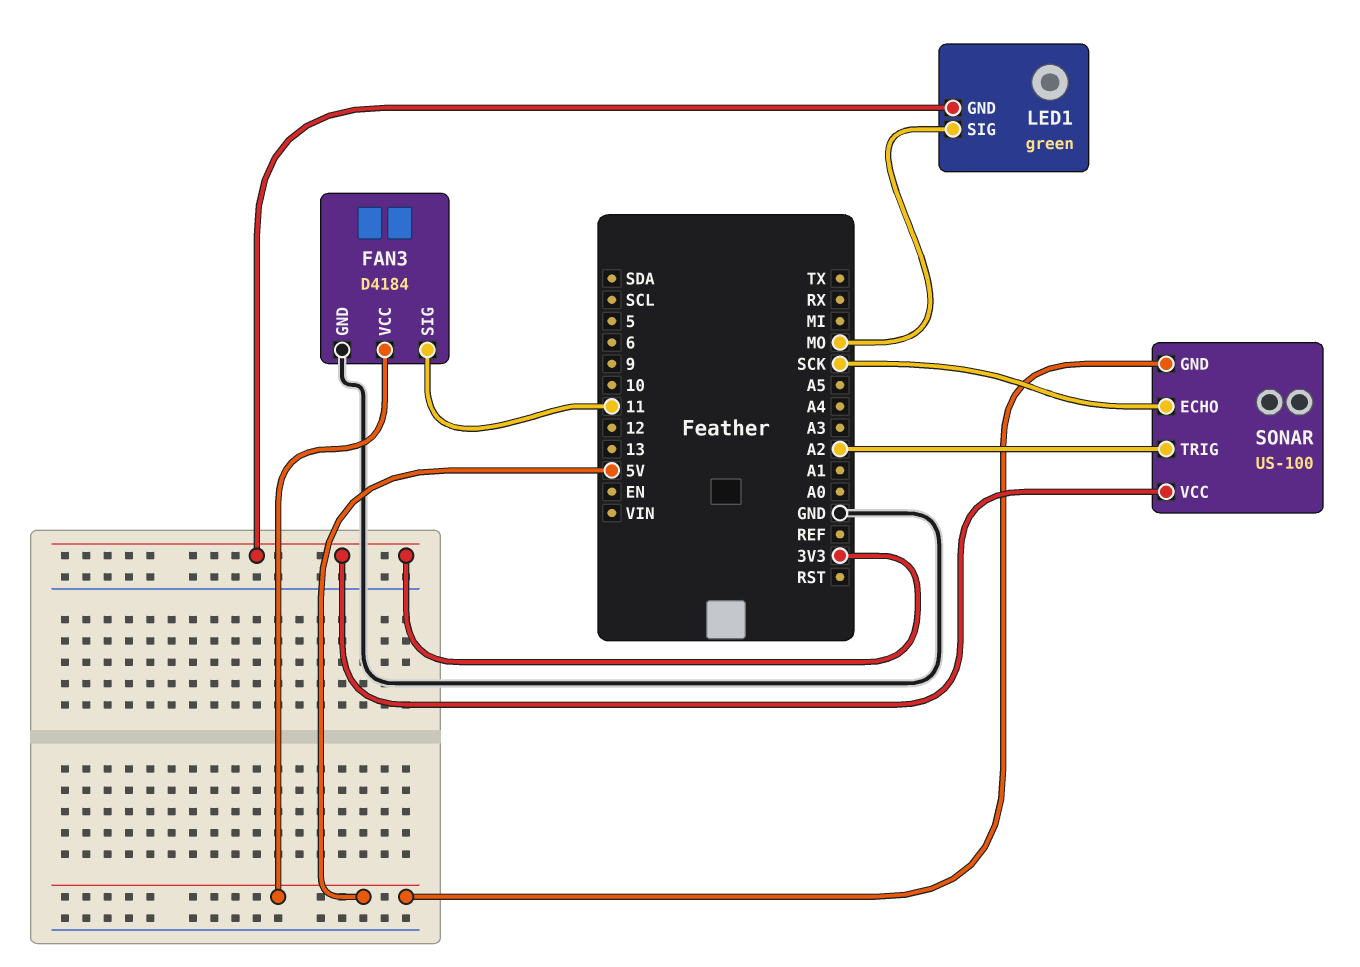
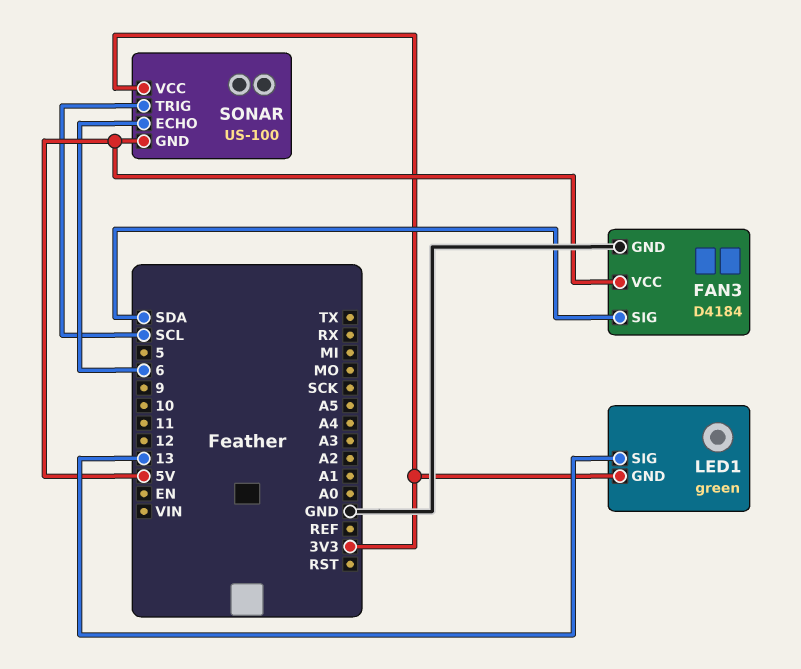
FAN3 pin SIG: 11 -> SDA
LED1 pin SIG: MO -> 13
SONAR pin ECHO: SCK -> 6
SONAR pin TRIG: A2 -> SCL

